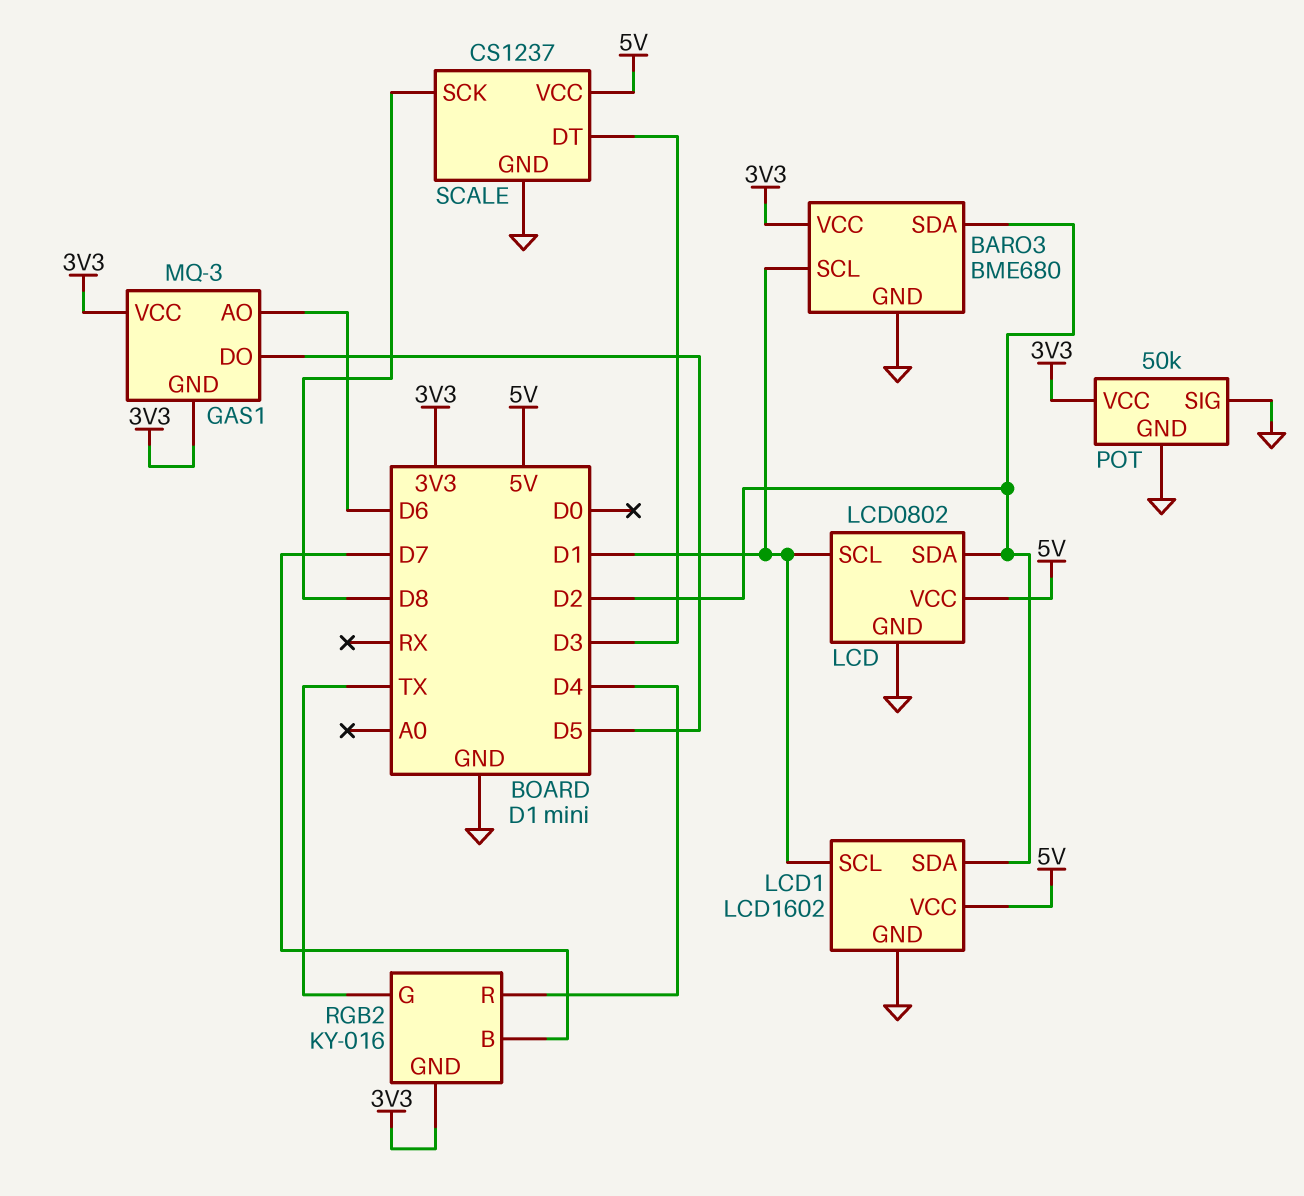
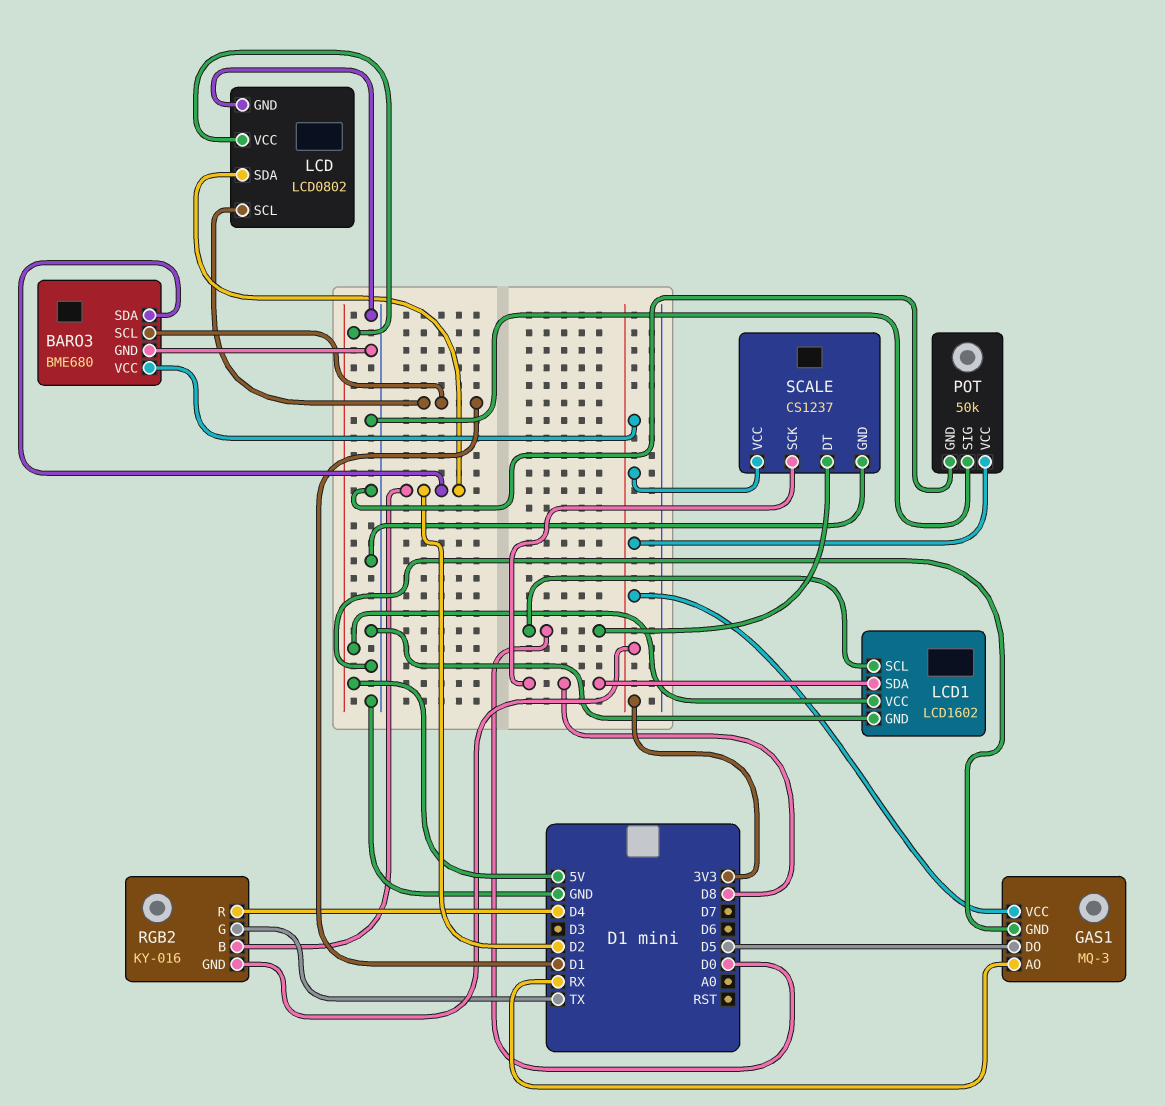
GAS1 pin AO: D6 -> RX
GAS1 pin GND: 3V3 -> GND
LCD1 pin SCL: D1 -> D0
LCD1 pin SDA: D2 -> D8
RGB2 pin B: D7 -> D2
SCALE pin DT: D3 -> D0
SCALE pin VCC: 5V -> 3V3

